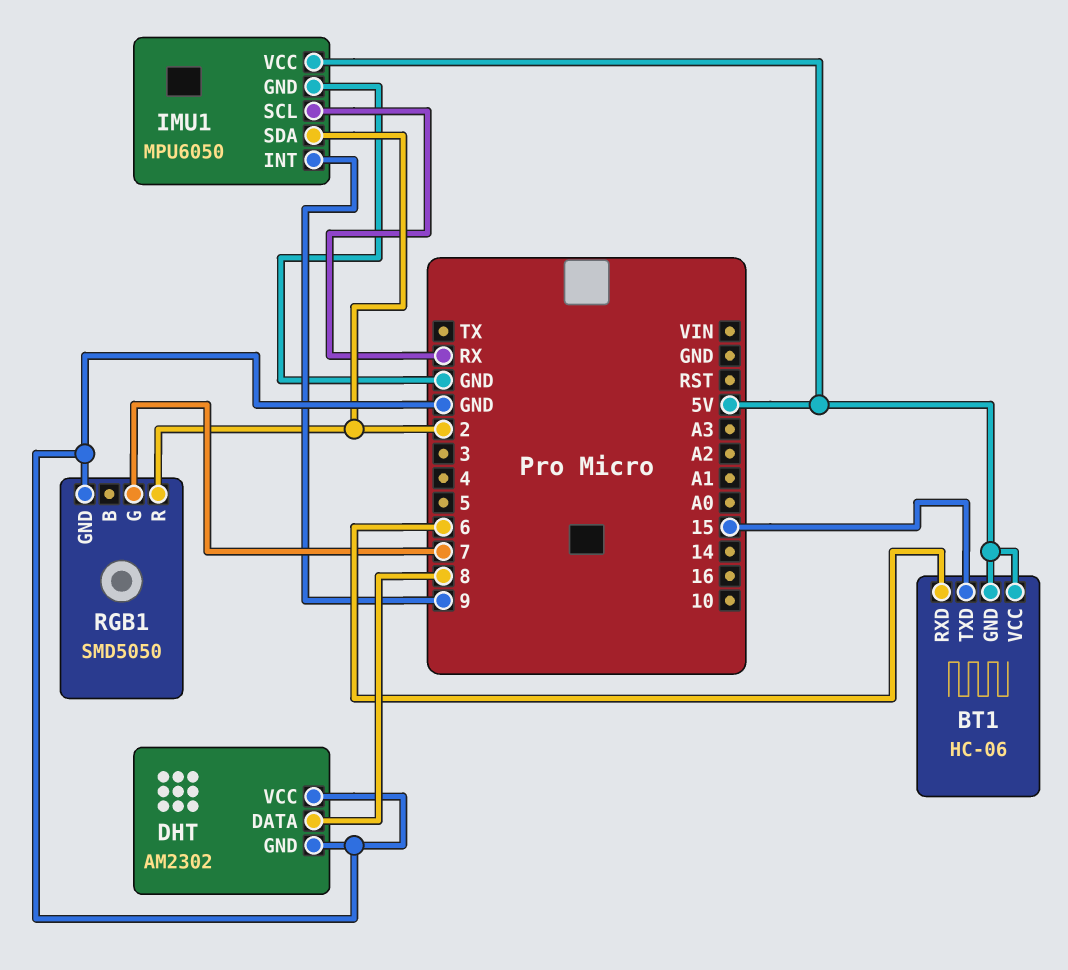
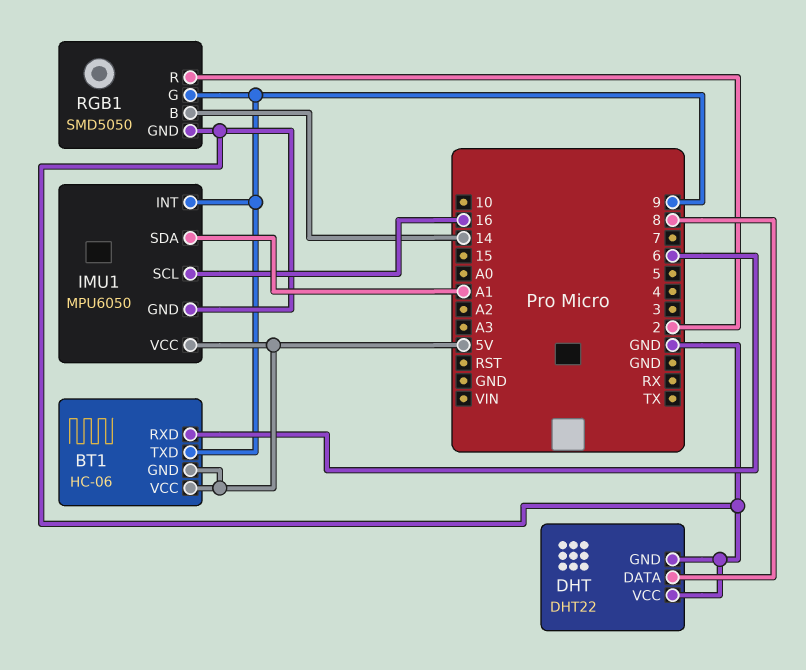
BT1 pin TXD: 15 -> 9
DHT: AM2302 -> DHT22
IMU1 pin SCL: RX -> 16
IMU1 pin SDA: 2 -> A1
RGB1 pin B: none -> 14
RGB1 pin G: 7 -> 9

